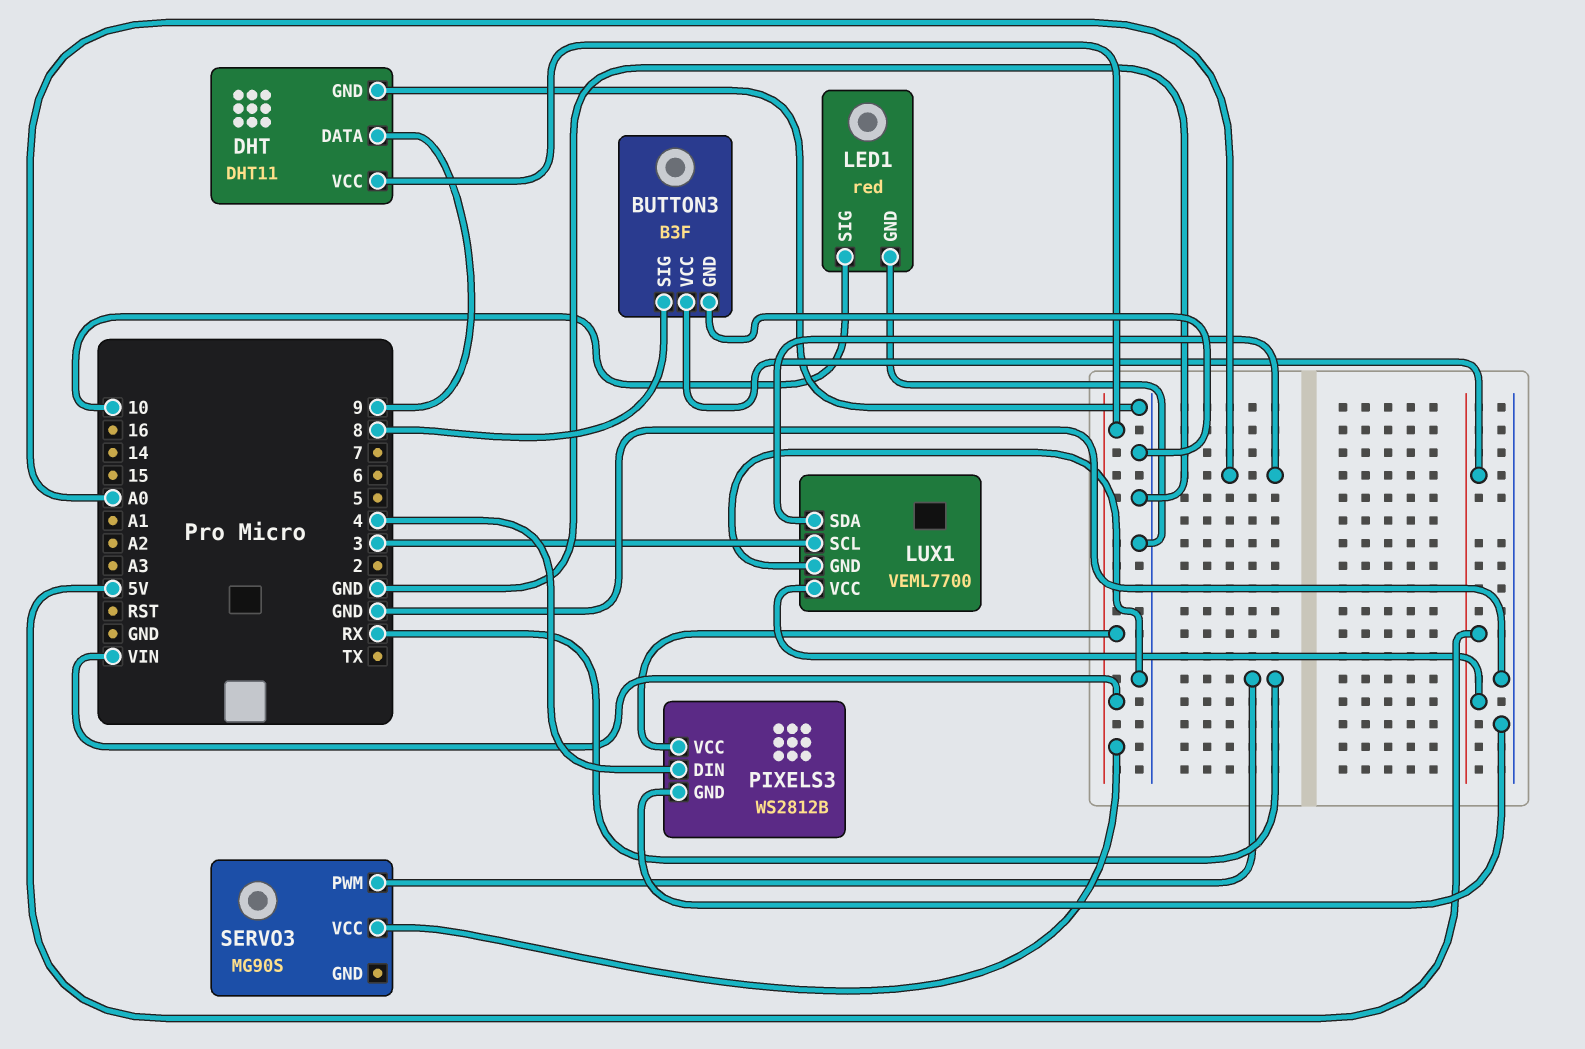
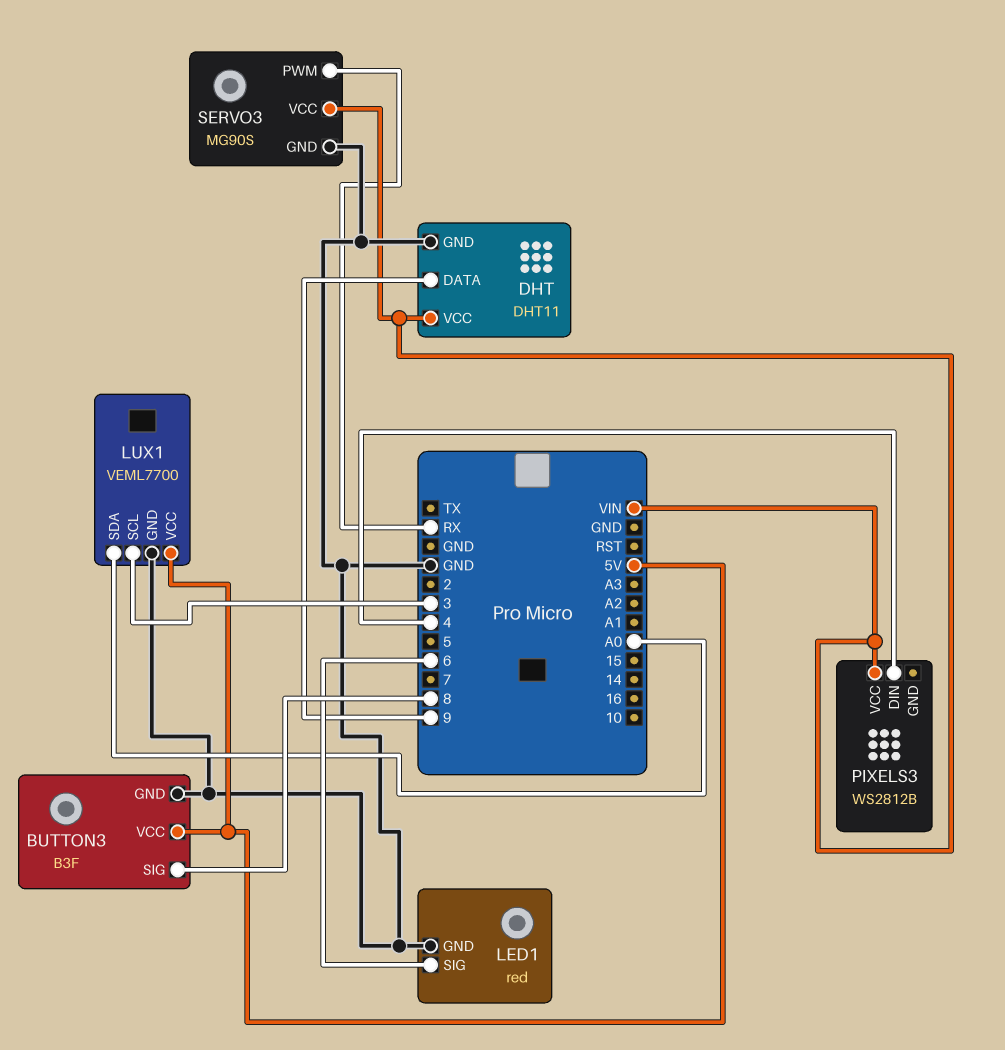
LED1 pin SIG: 10 -> 6
PIXELS3 pin GND: GND -> none
SERVO3 pin GND: none -> GND

